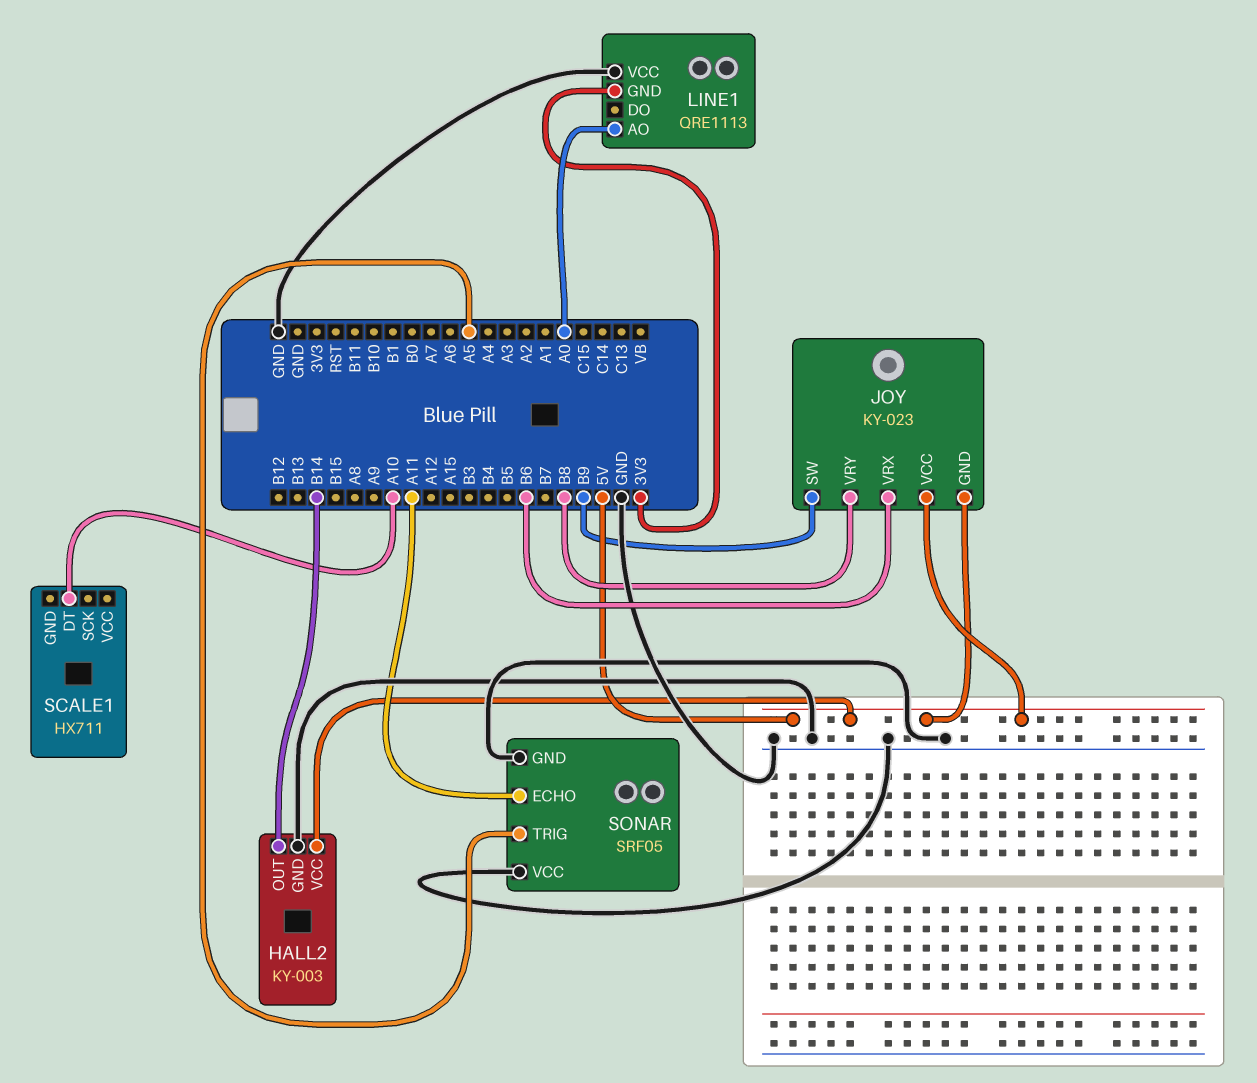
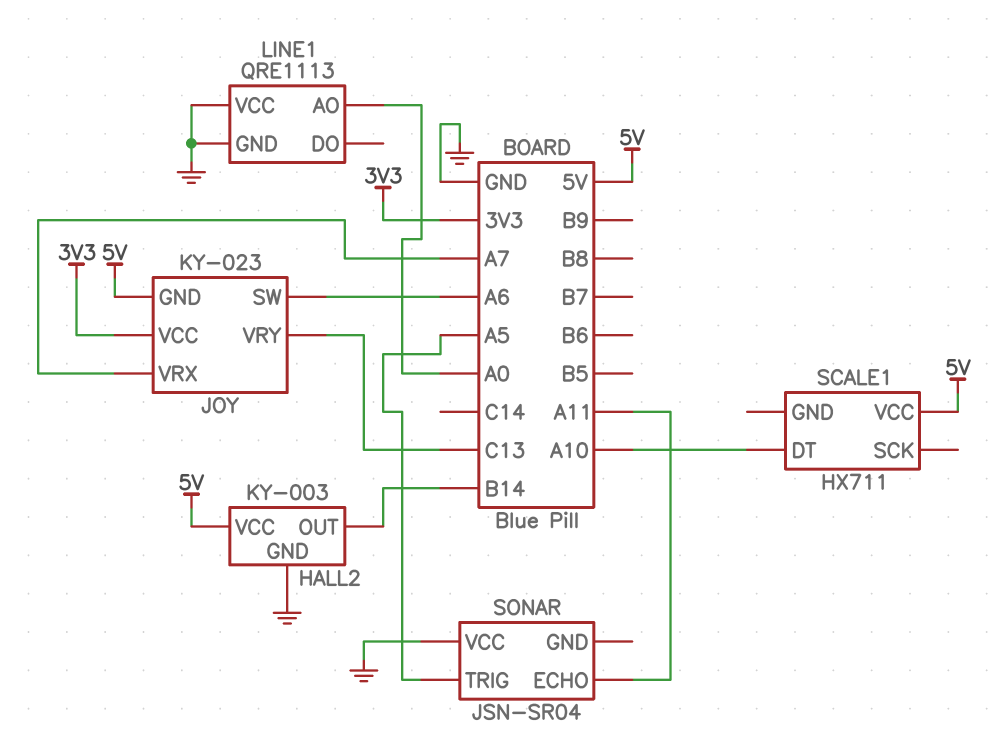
JOY pin SW: B9 -> A6
JOY pin VCC: 5V -> 3V3
JOY pin VRX: B6 -> A7
JOY pin VRY: B8 -> C13
LINE1 pin GND: 3V3 -> GND
SCALE1 pin VCC: none -> 5V
SONAR: SRF05 -> JSN-SR04
SONAR pin GND: GND -> none

